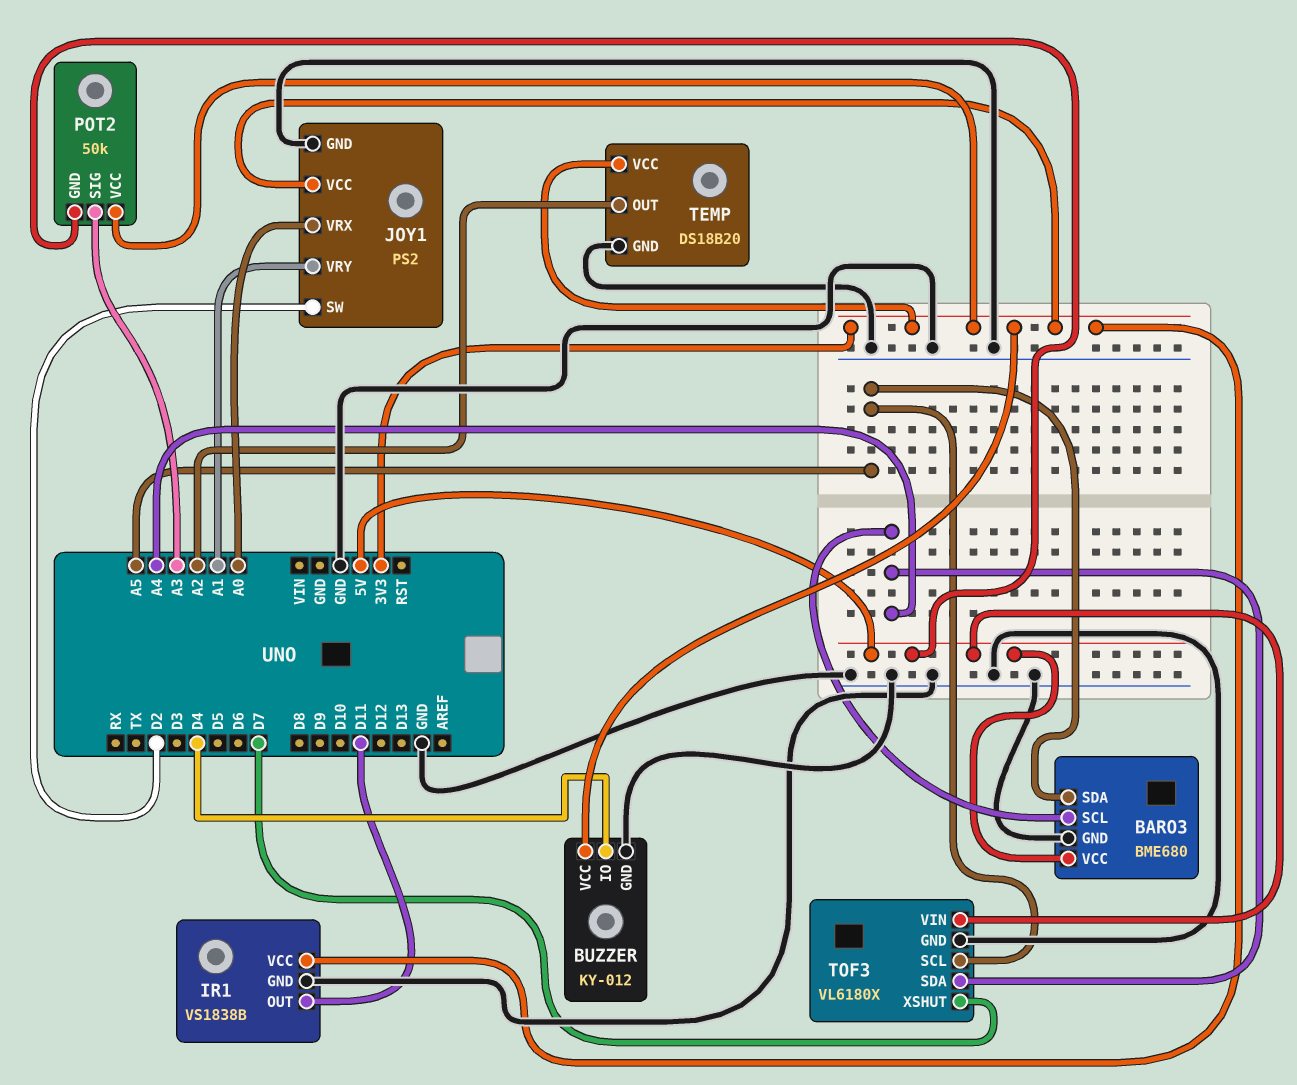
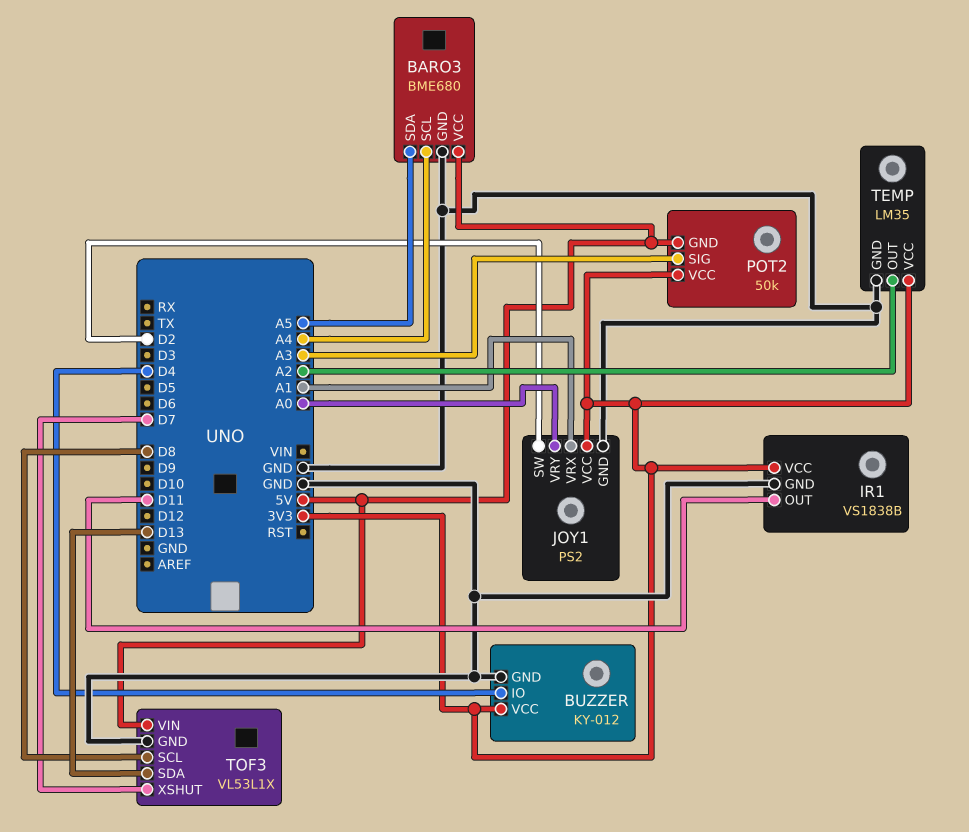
JOY1 pin VRX: A0 -> A1
JOY1 pin VRY: A1 -> A0
TEMP: DS18B20 -> LM35
TOF3: VL6180X -> VL53L1X
TOF3 pin SCL: A5 -> D8
TOF3 pin SDA: A4 -> D13

